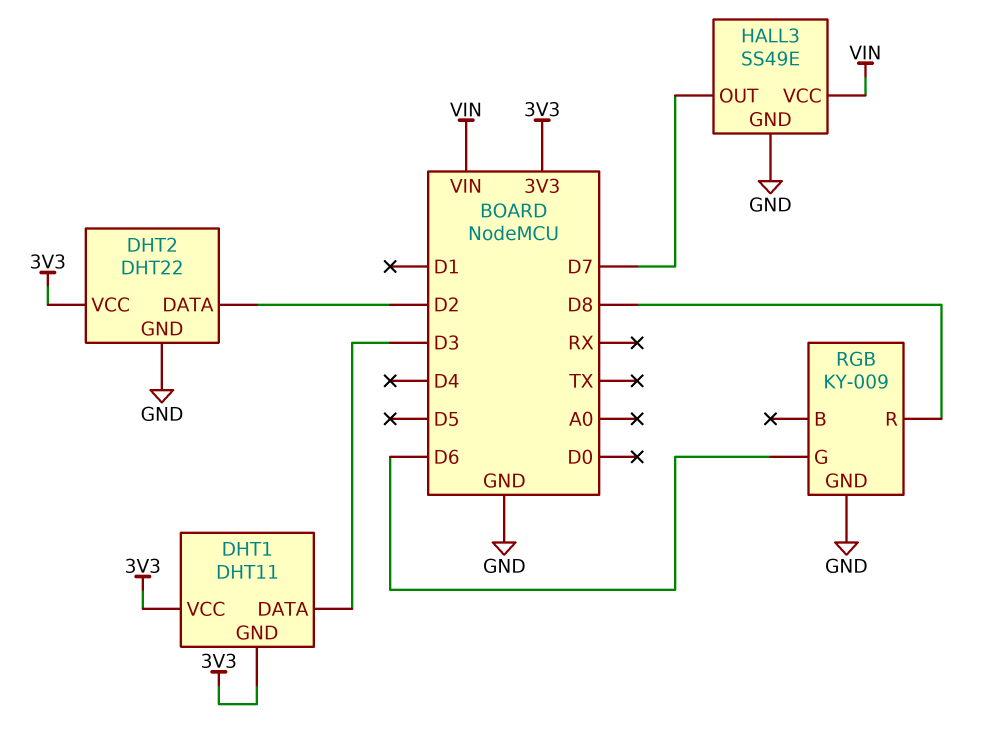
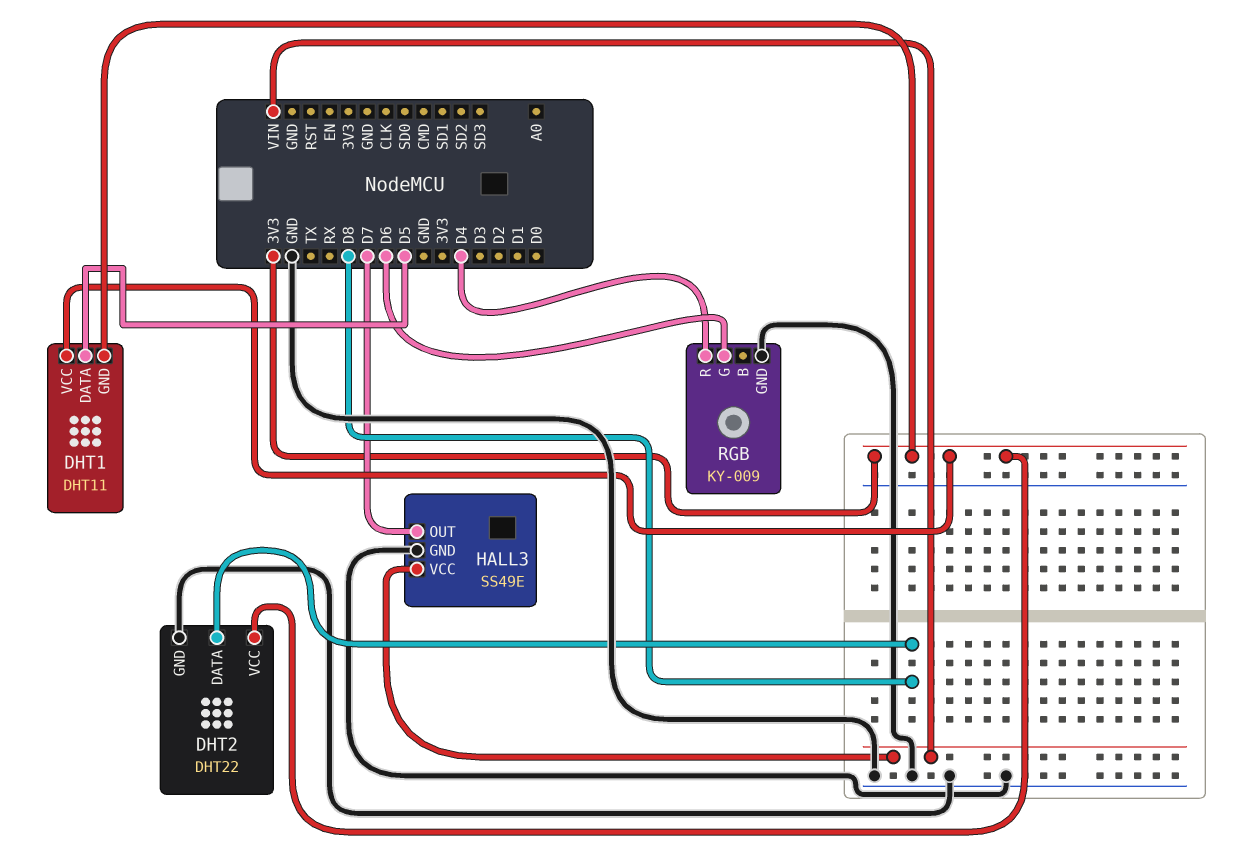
DHT1 pin DATA: D3 -> D5
DHT2 pin DATA: D2 -> D8
RGB pin R: D8 -> D4

